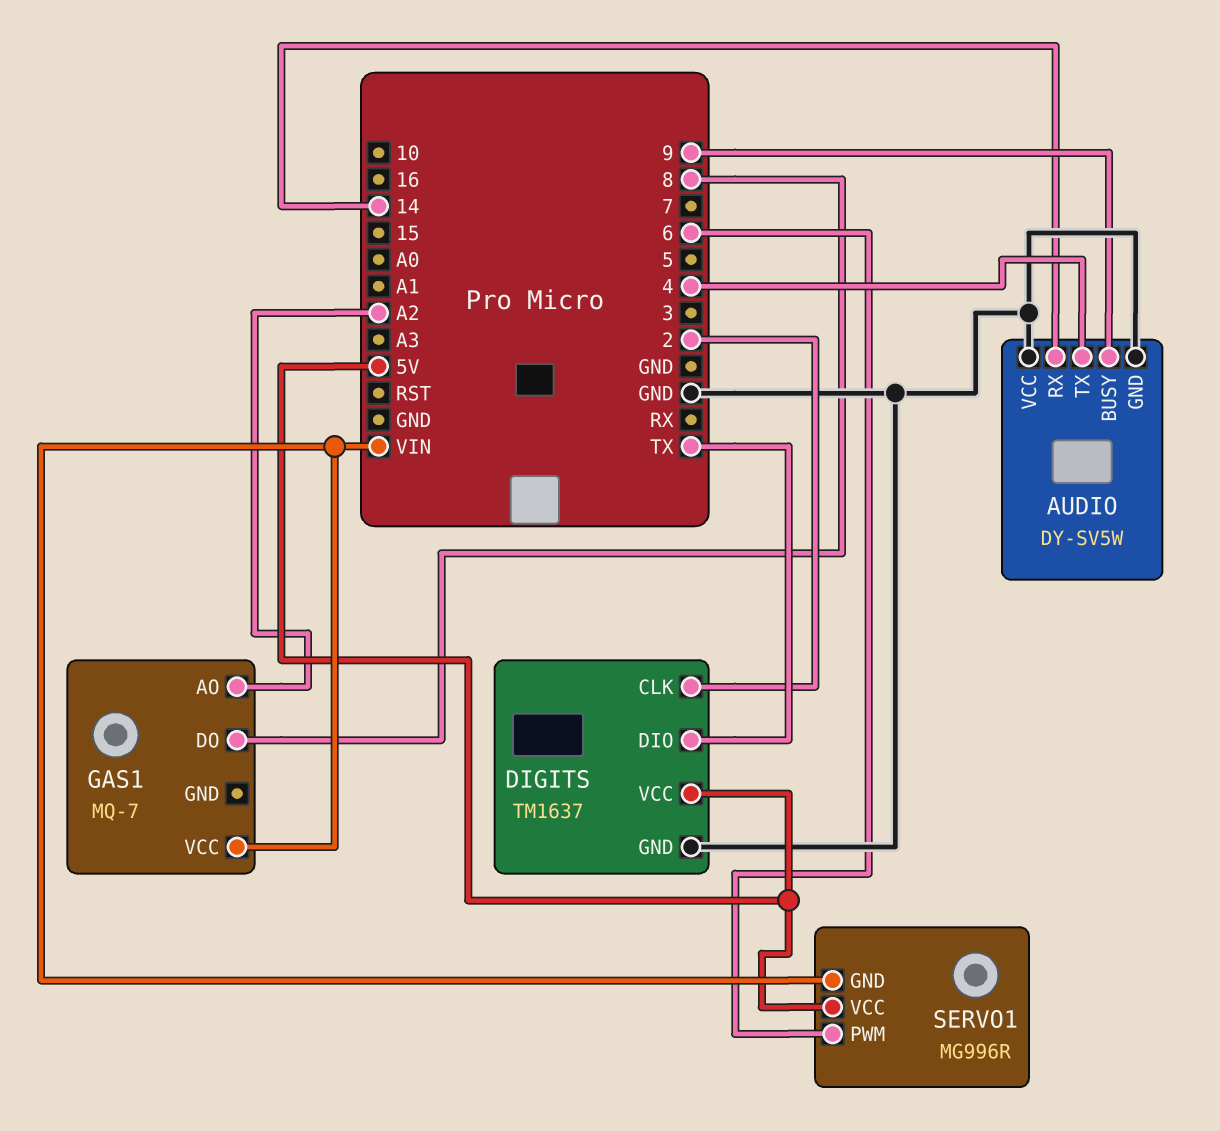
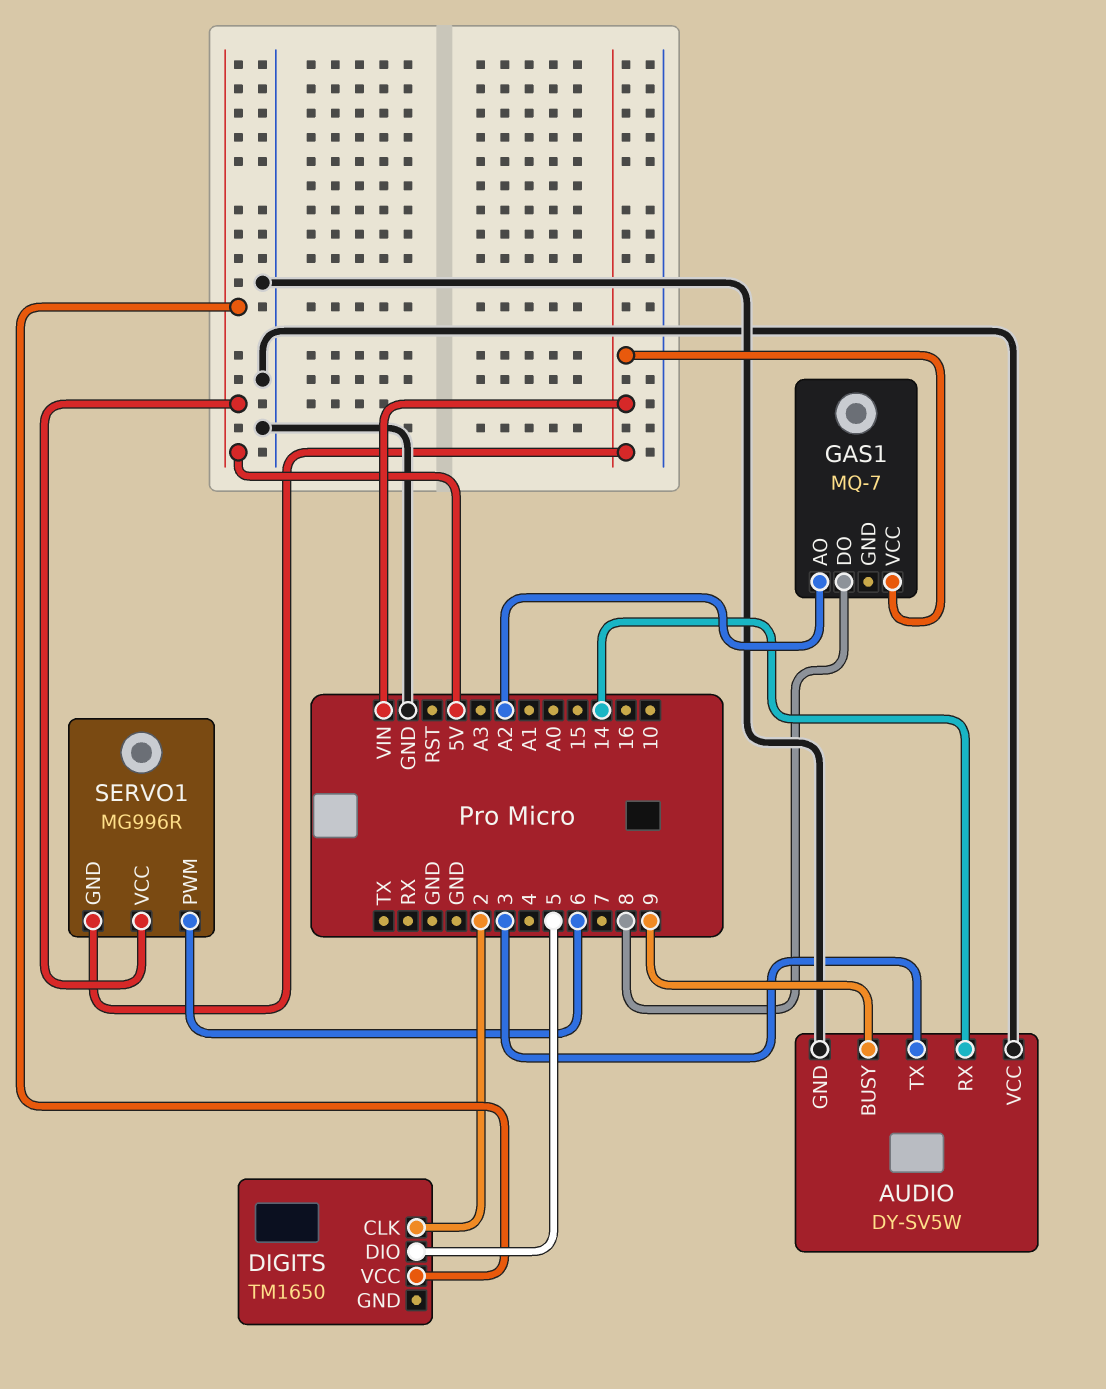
AUDIO pin TX: 4 -> 3
DIGITS: TM1637 -> TM1650
DIGITS pin DIO: TX -> 5
DIGITS pin GND: GND -> none

